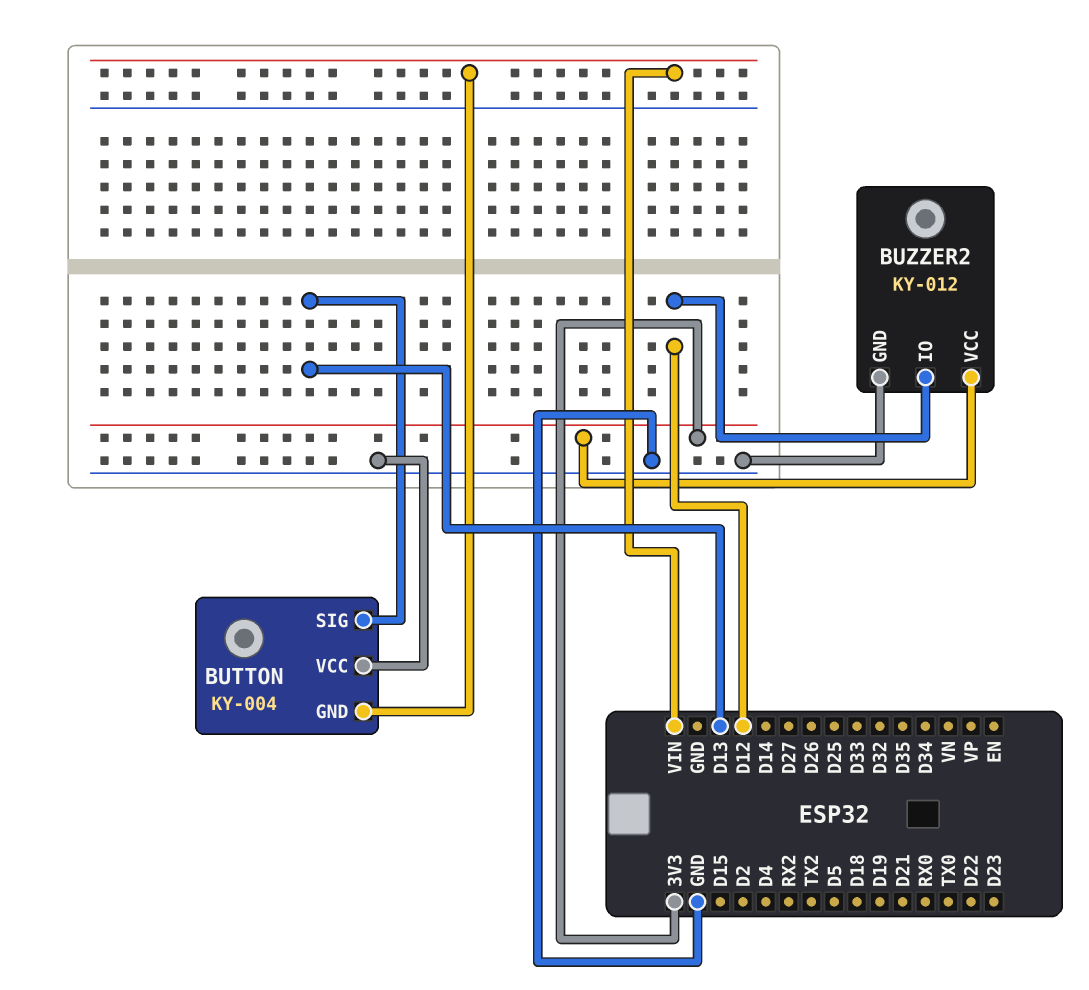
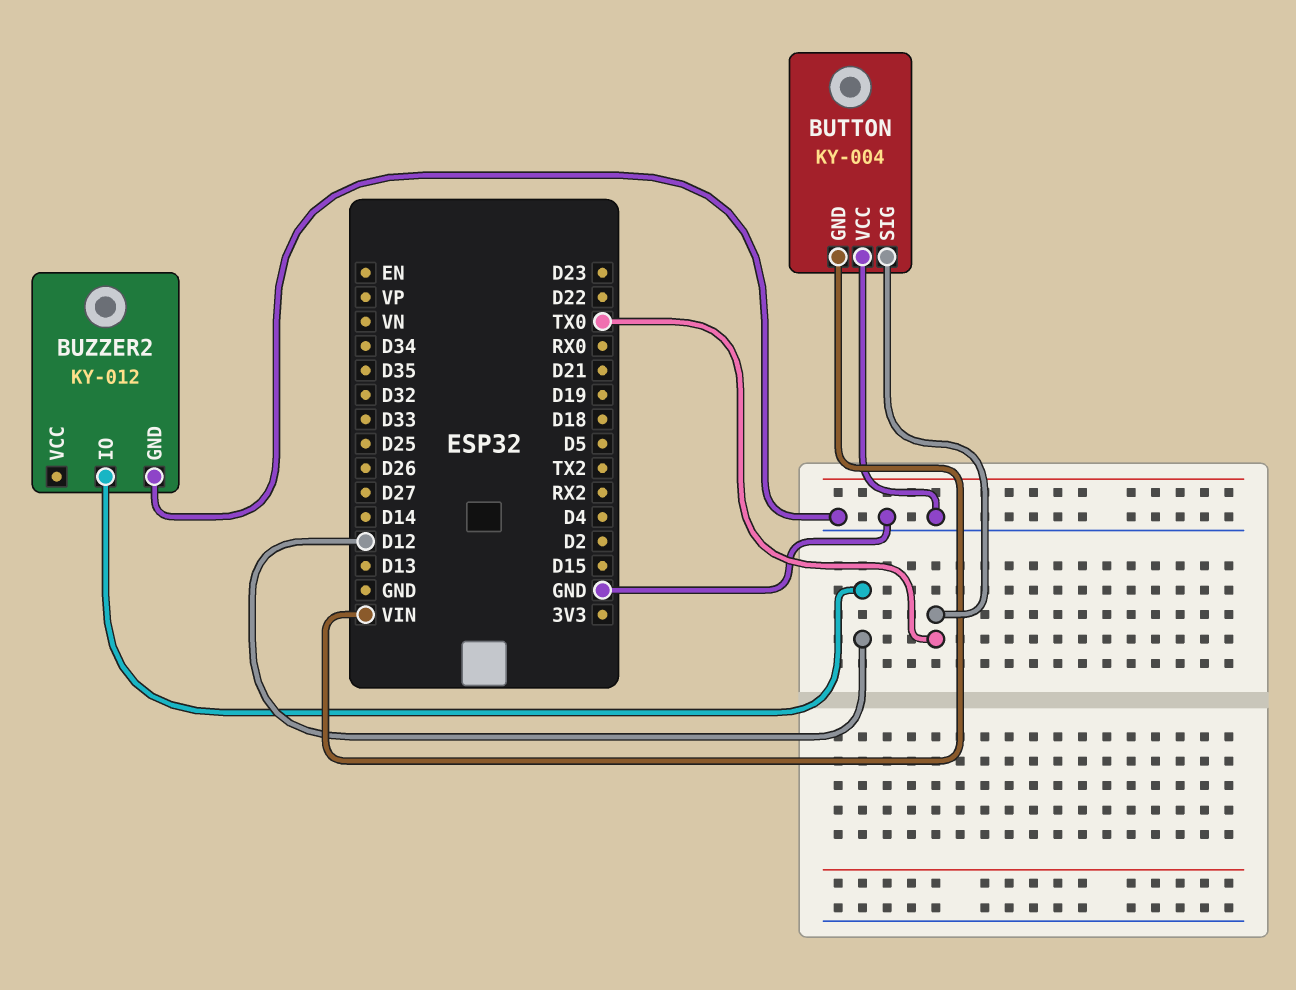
BUTTON pin SIG: D13 -> TX0
BUZZER2 pin VCC: 3V3 -> none

